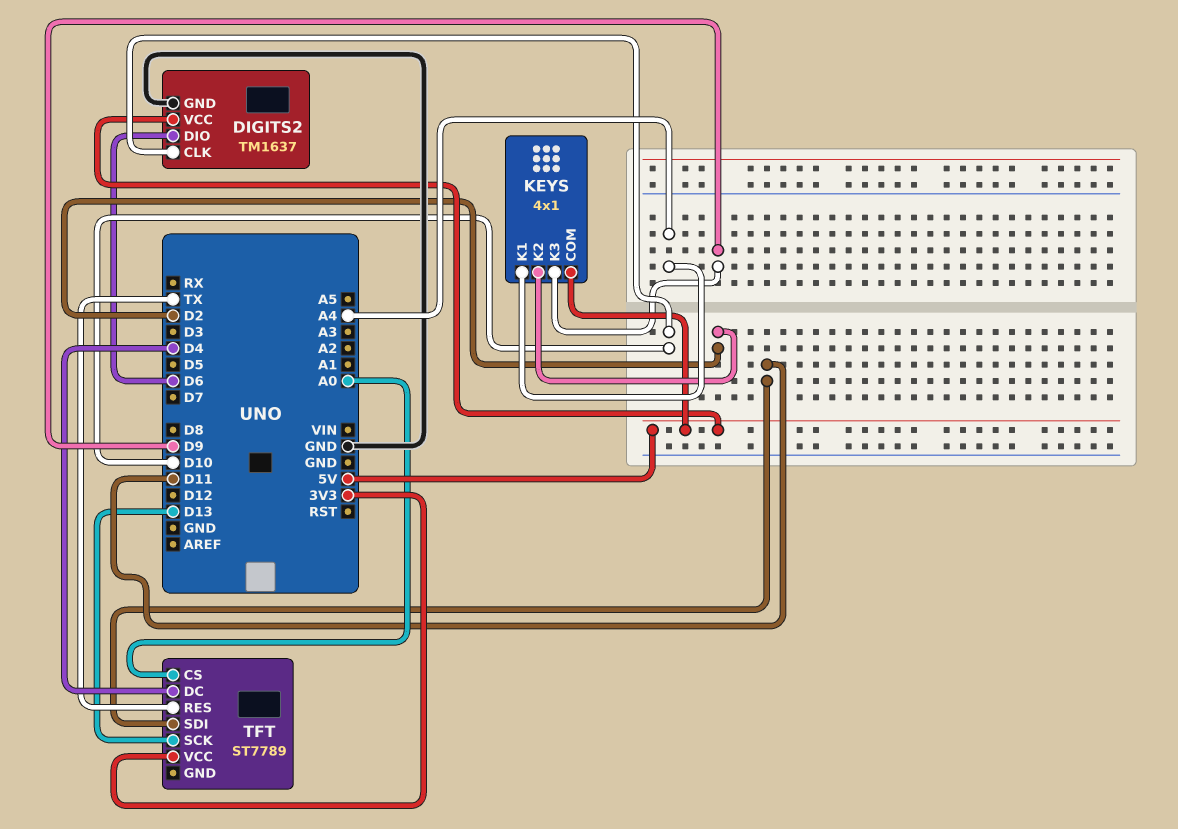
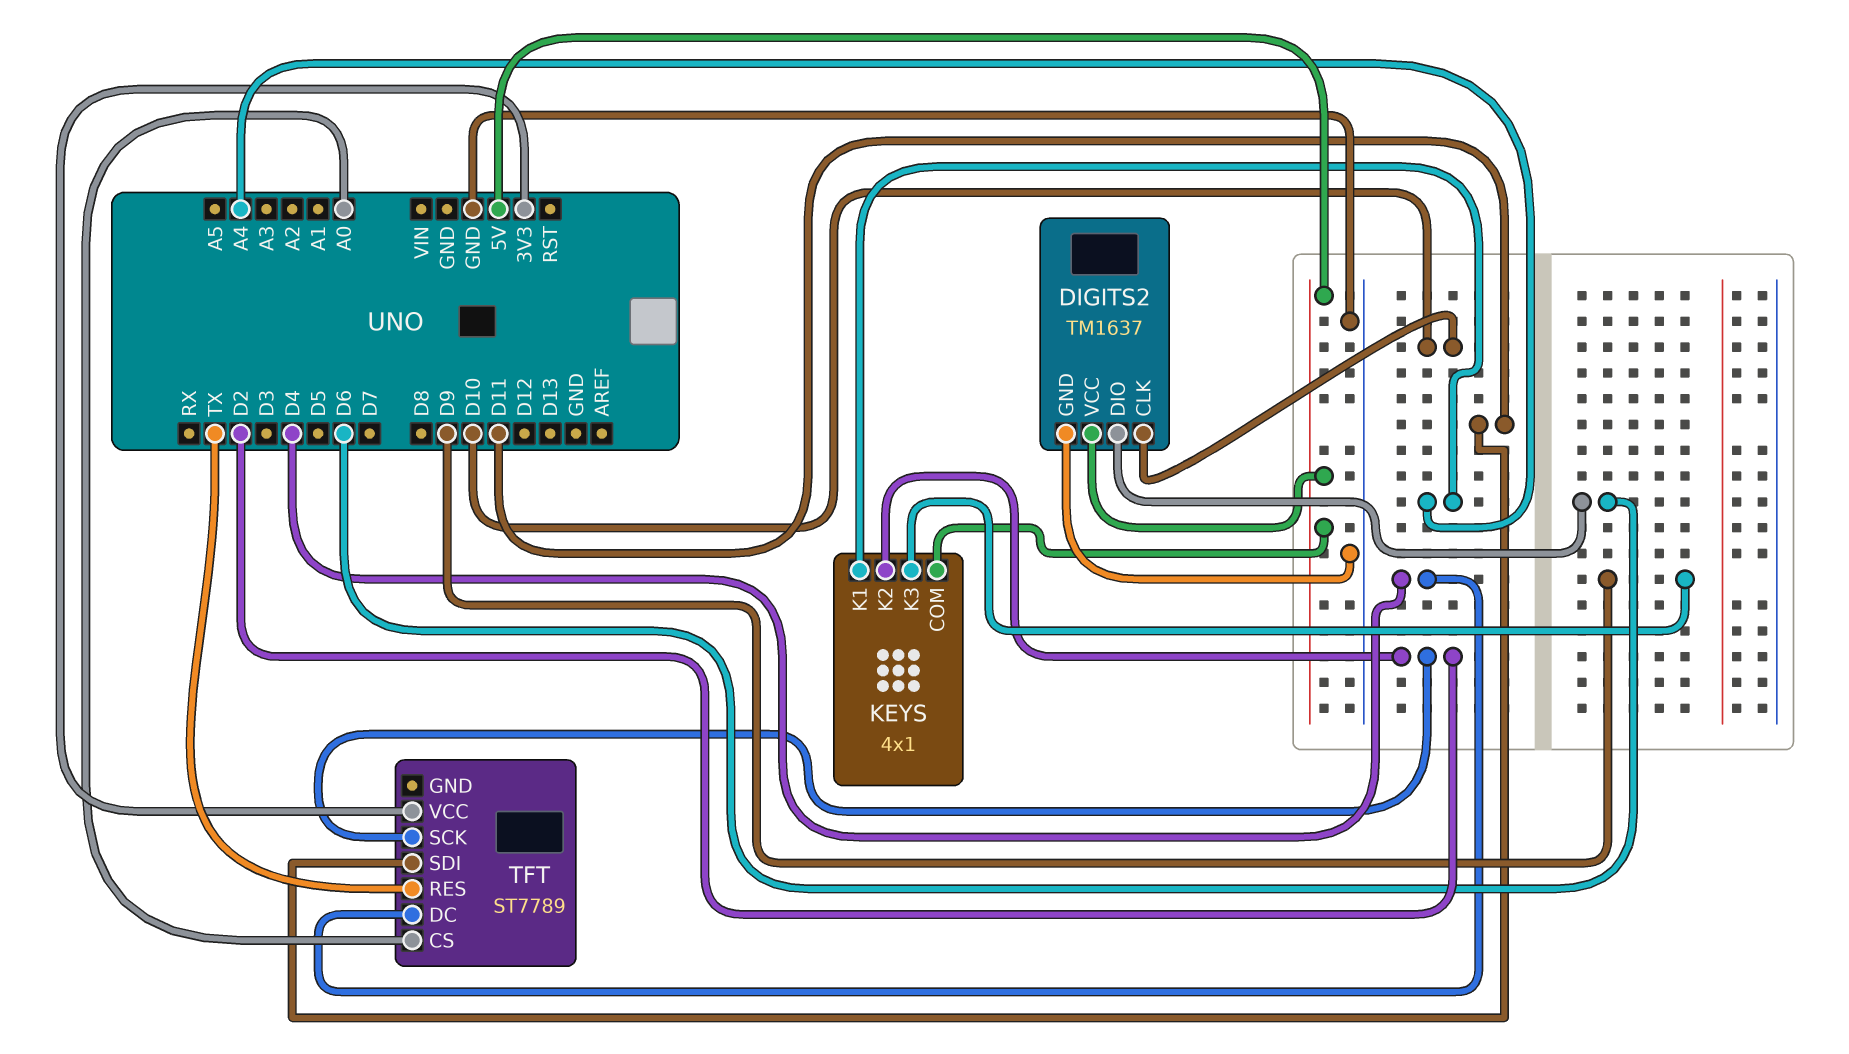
TFT pin SCK: D13 -> D2

